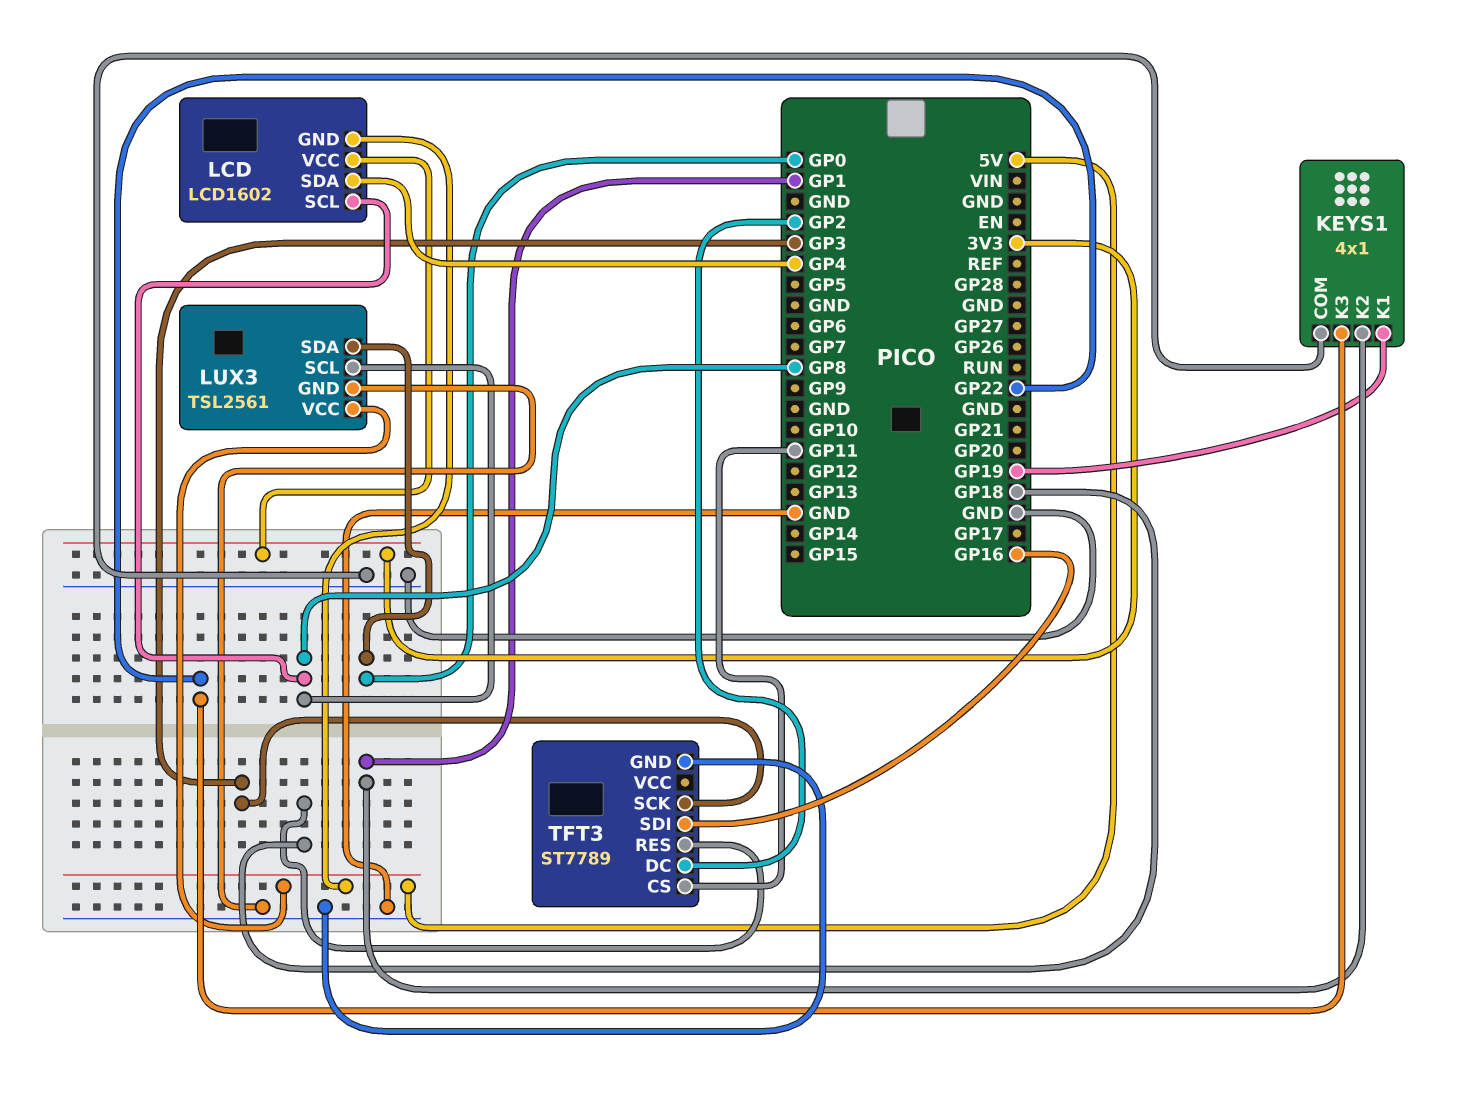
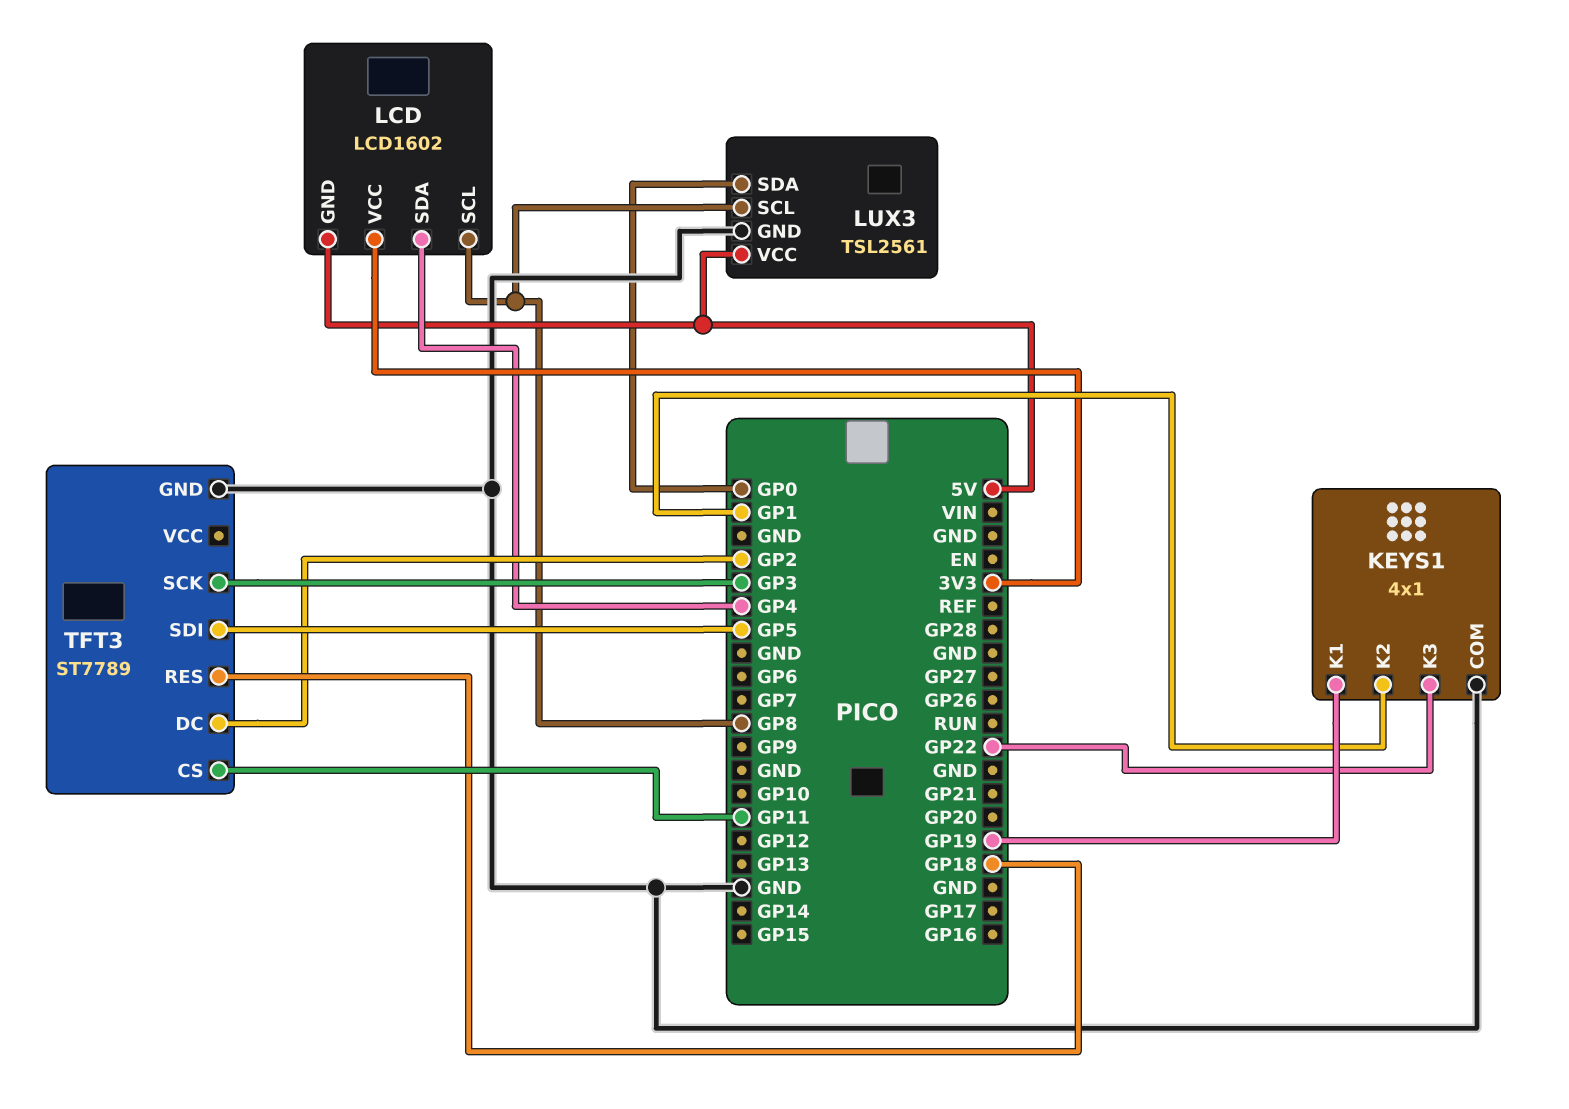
TFT3 pin SDI: GP16 -> GP5

